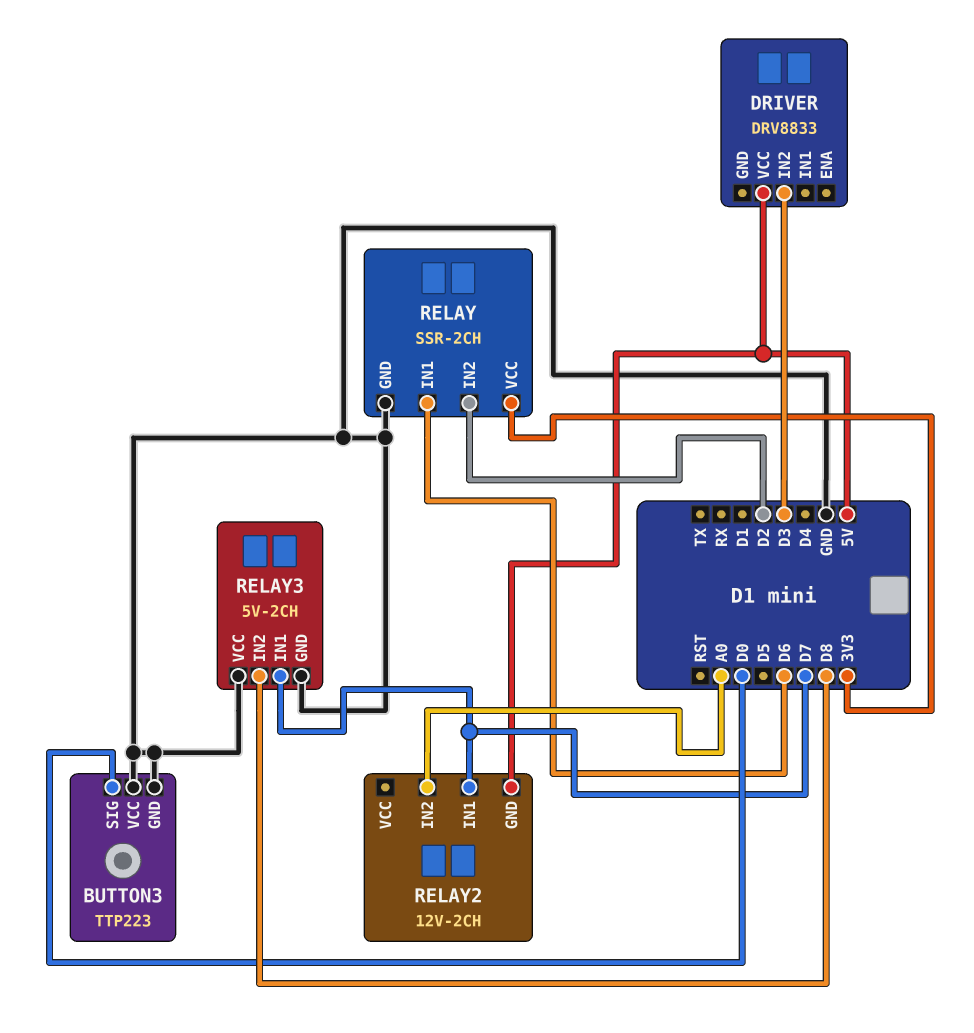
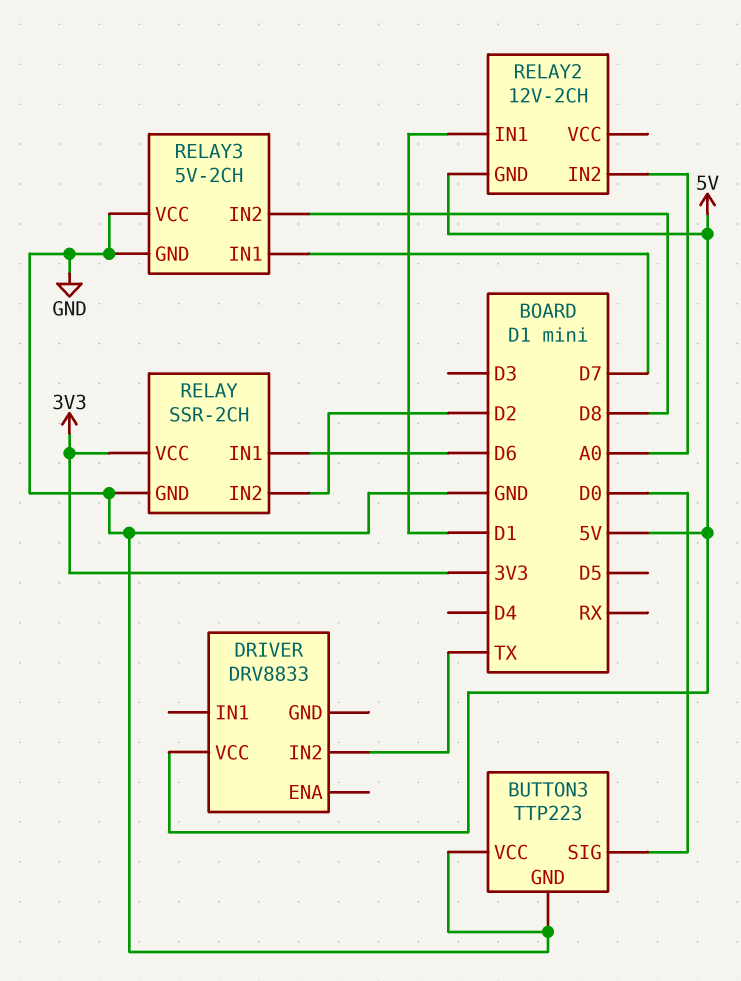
DRIVER pin IN2: D3 -> TX
RELAY2 pin IN1: D7 -> D1

